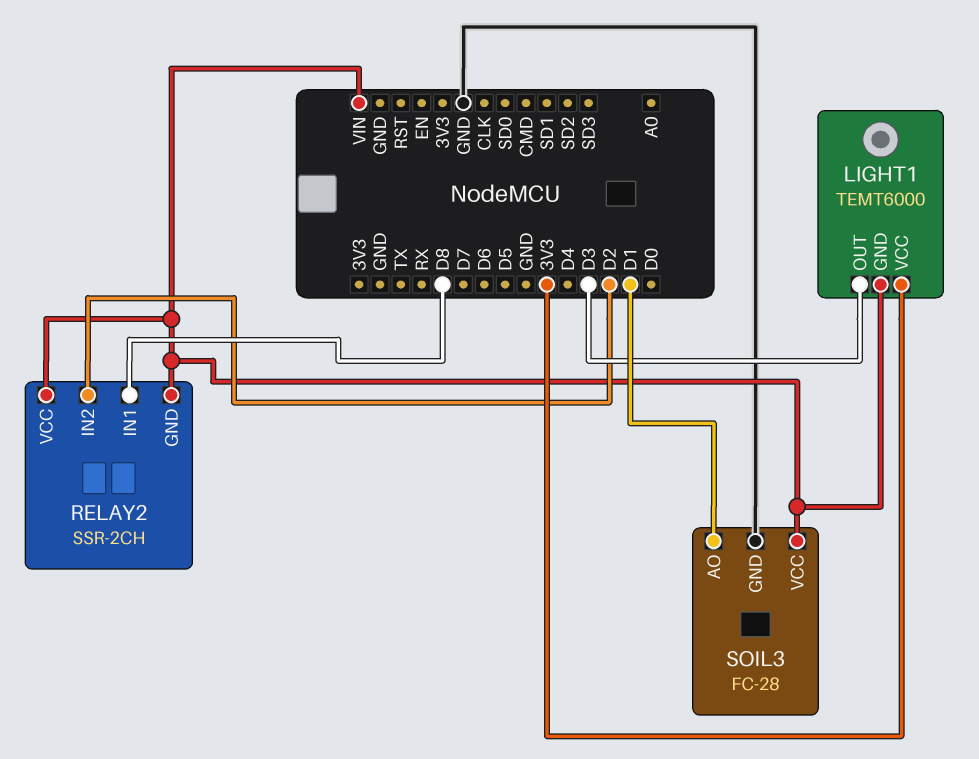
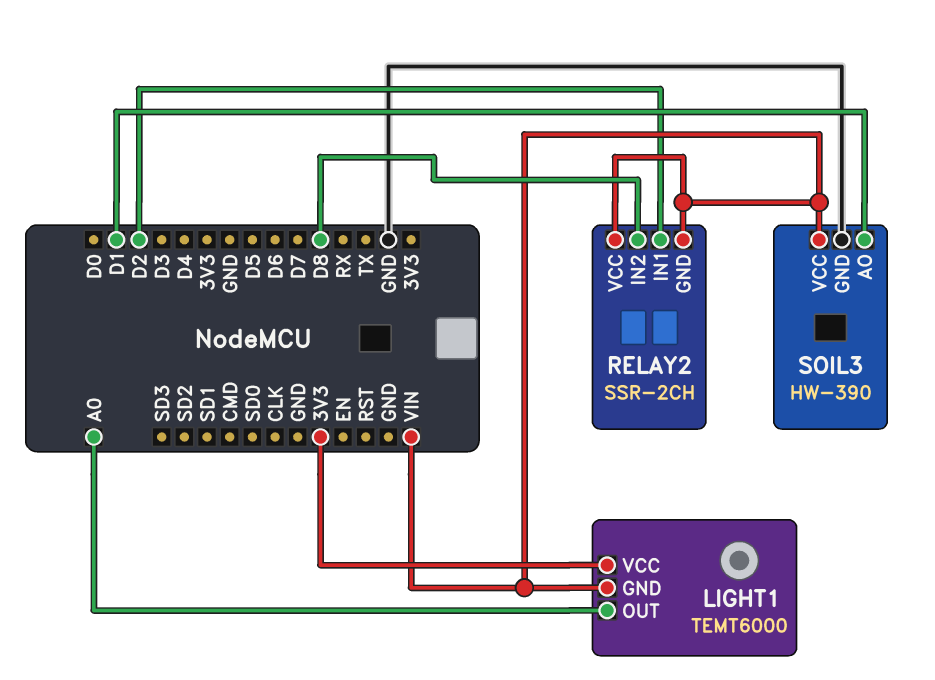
LIGHT1 pin OUT: D3 -> A0
RELAY2 pin IN1: D8 -> D2
RELAY2 pin IN2: D2 -> D8
SOIL3: FC-28 -> HW-390

